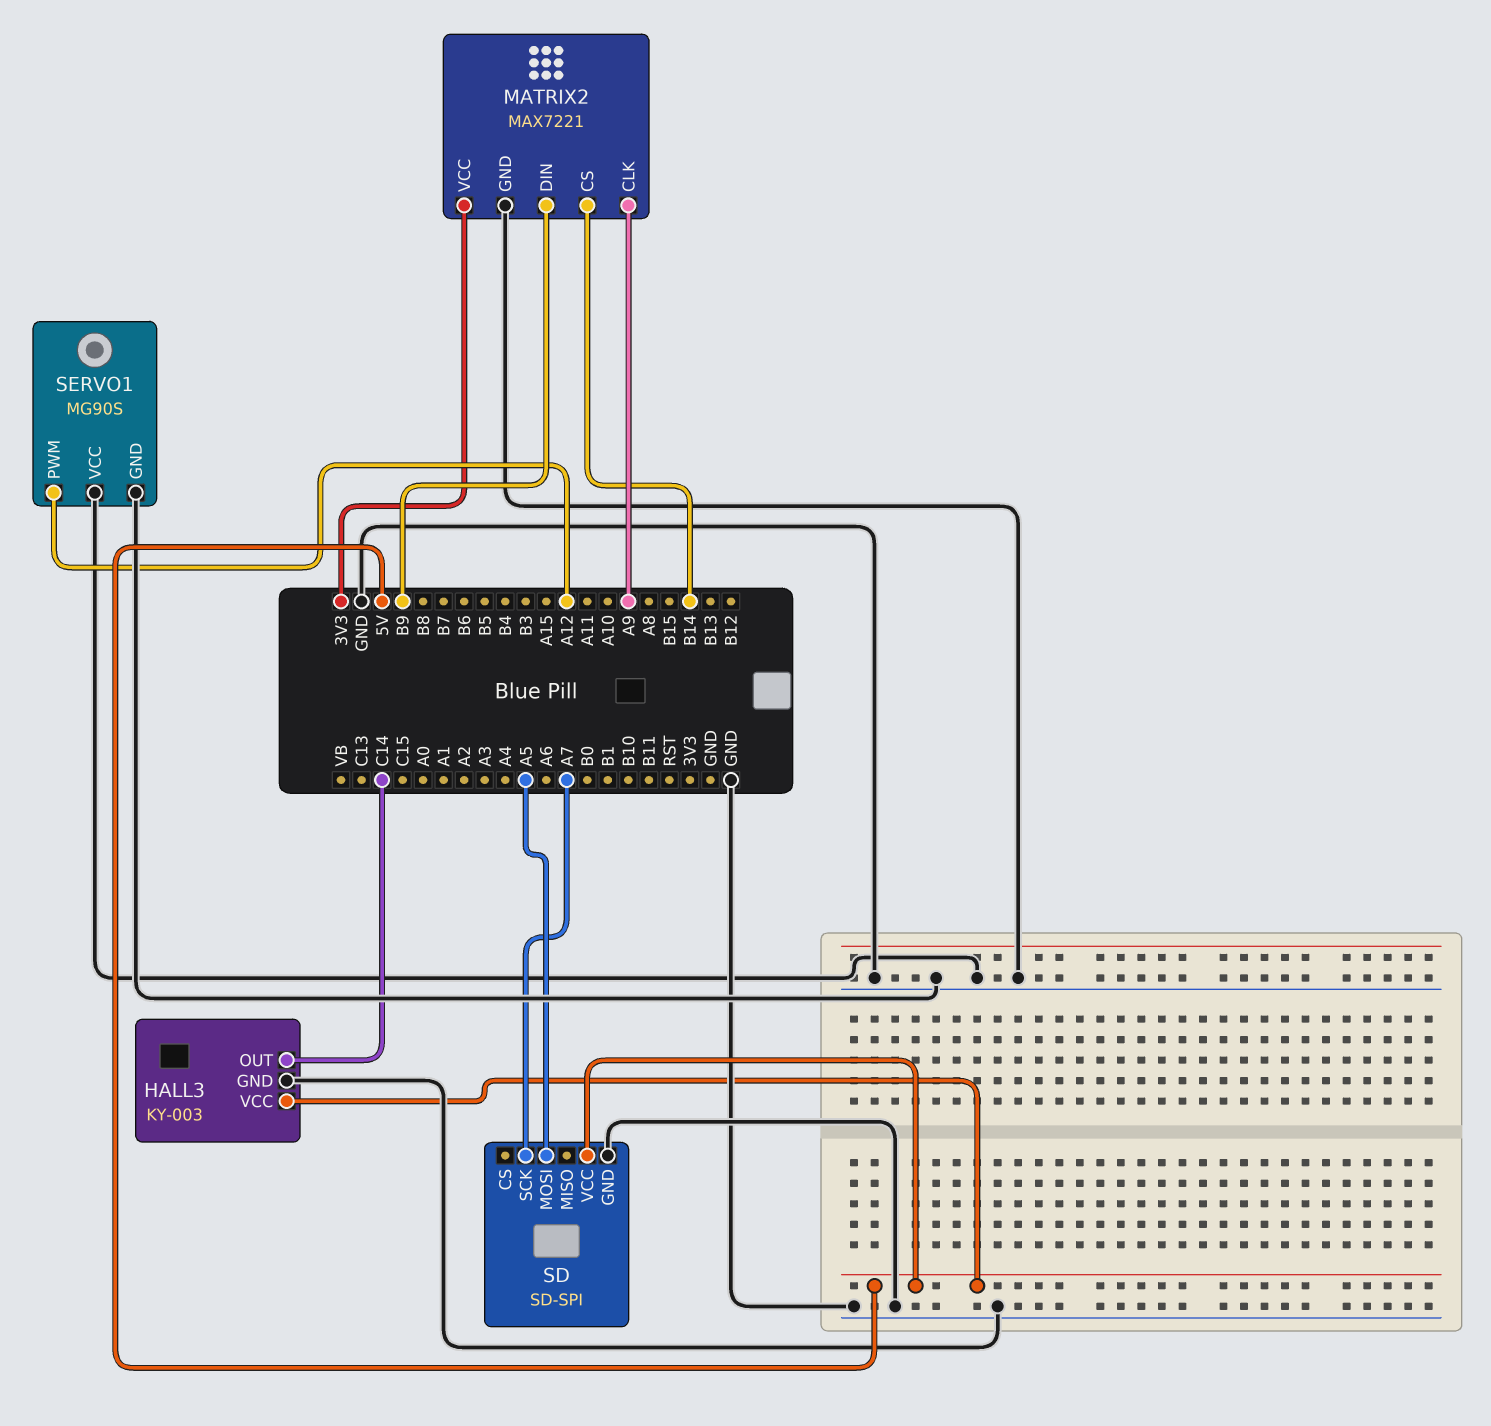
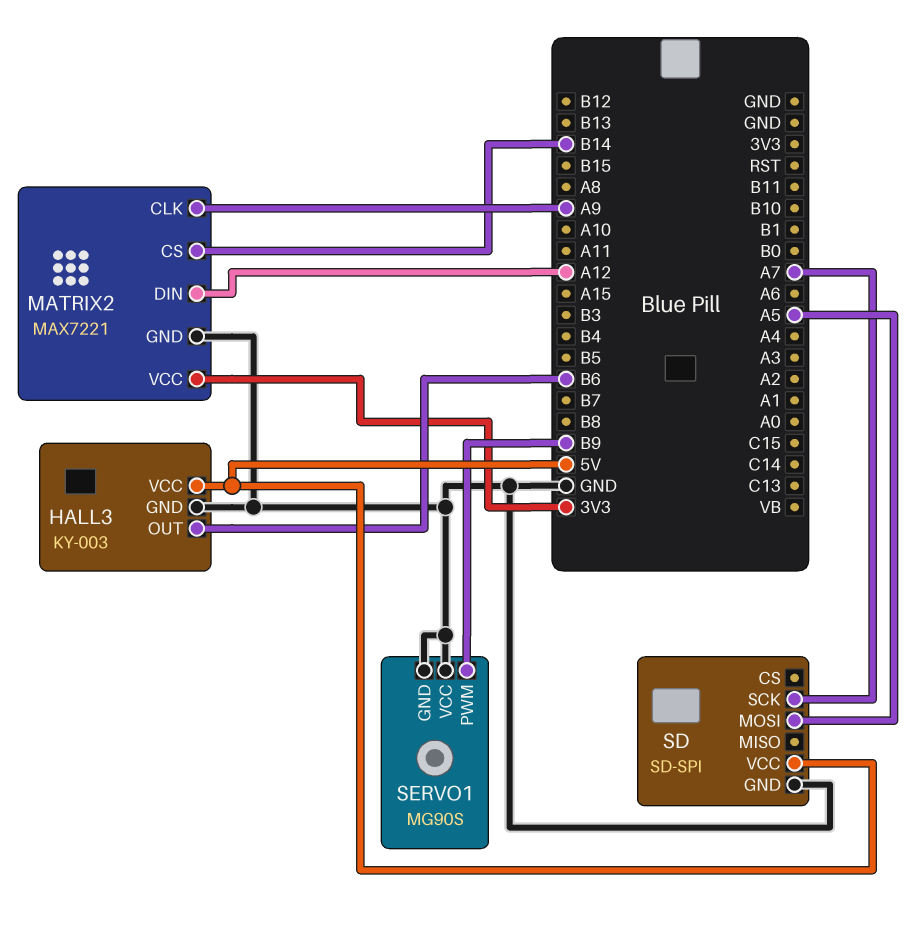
HALL3 pin OUT: C14 -> B6
MATRIX2 pin DIN: B9 -> A12
SERVO1 pin PWM: A12 -> B9

